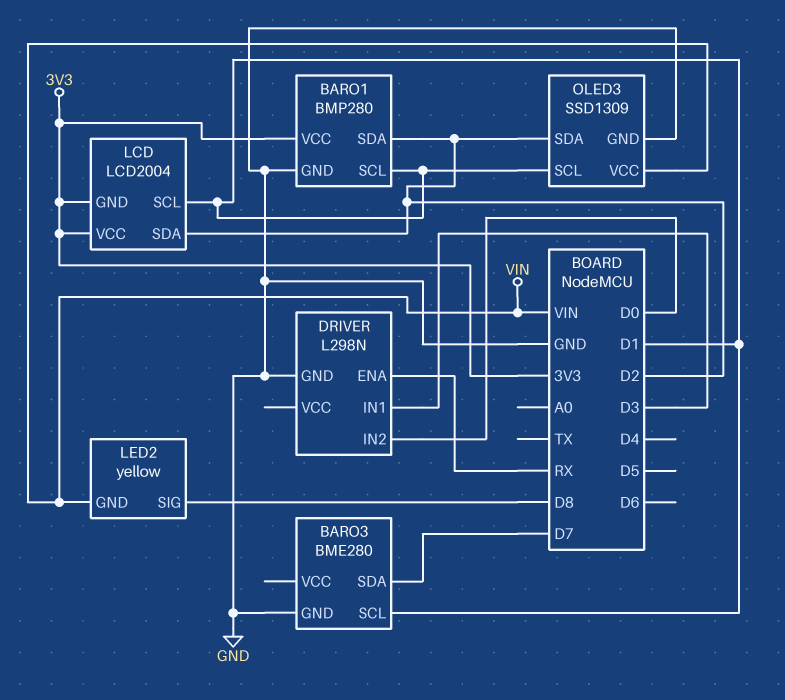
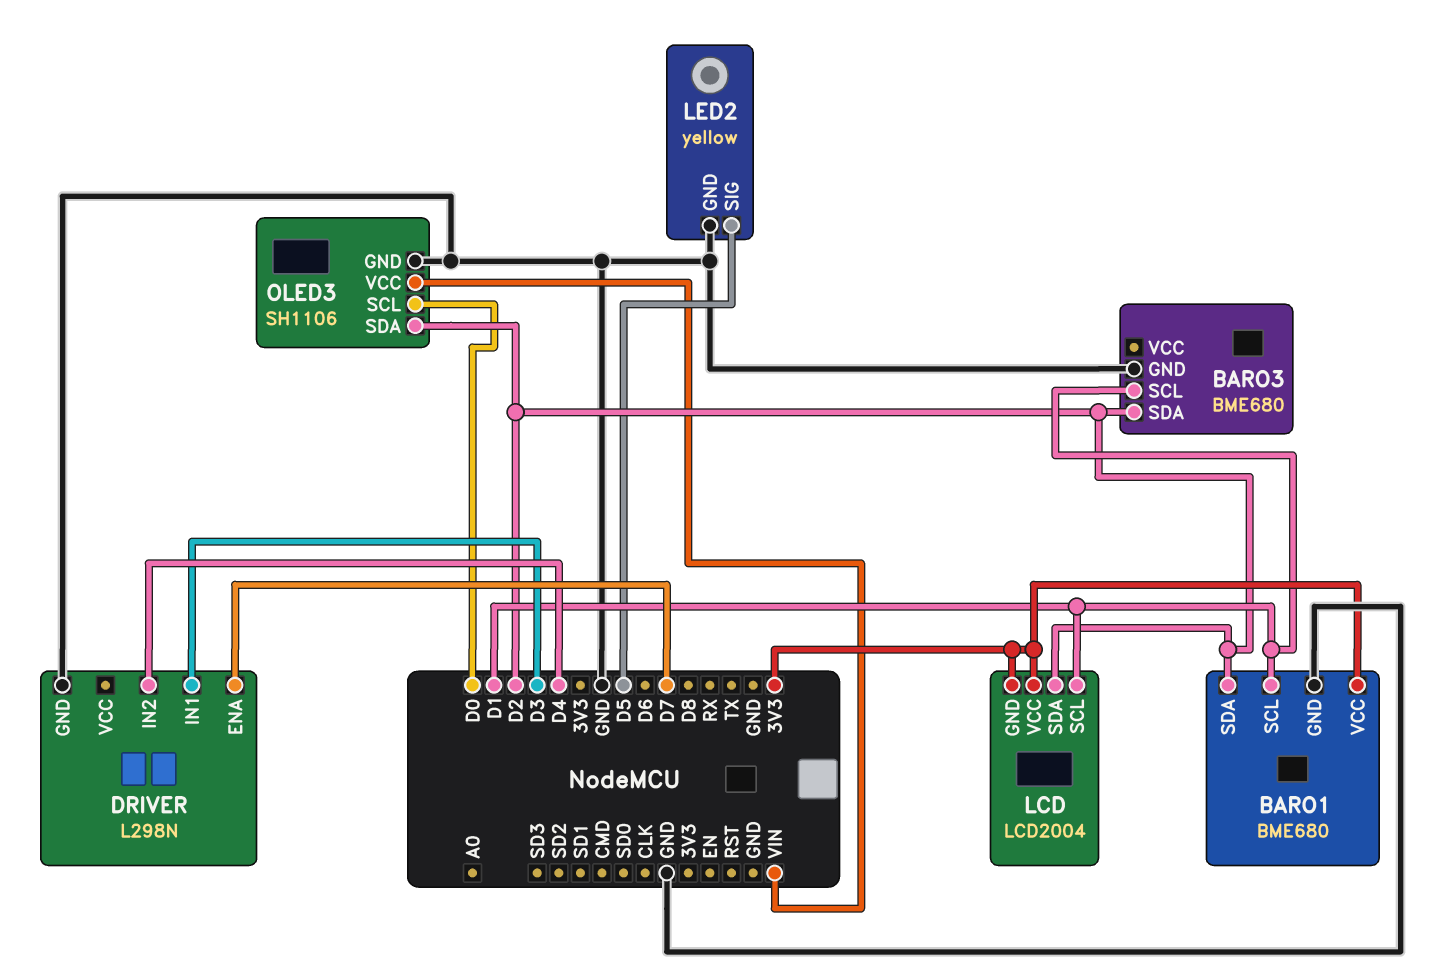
BARO1: BMP280 -> BME680
BARO3: BME280 -> BME680
BARO3 pin SDA: D7 -> D2
DRIVER pin ENA: RX -> D7
DRIVER pin IN2: D0 -> D4
LED2 pin GND: VIN -> GND
LED2 pin SIG: D8 -> D5
OLED3: SSD1309 -> SH1106
OLED3 pin SCL: D1 -> D0

